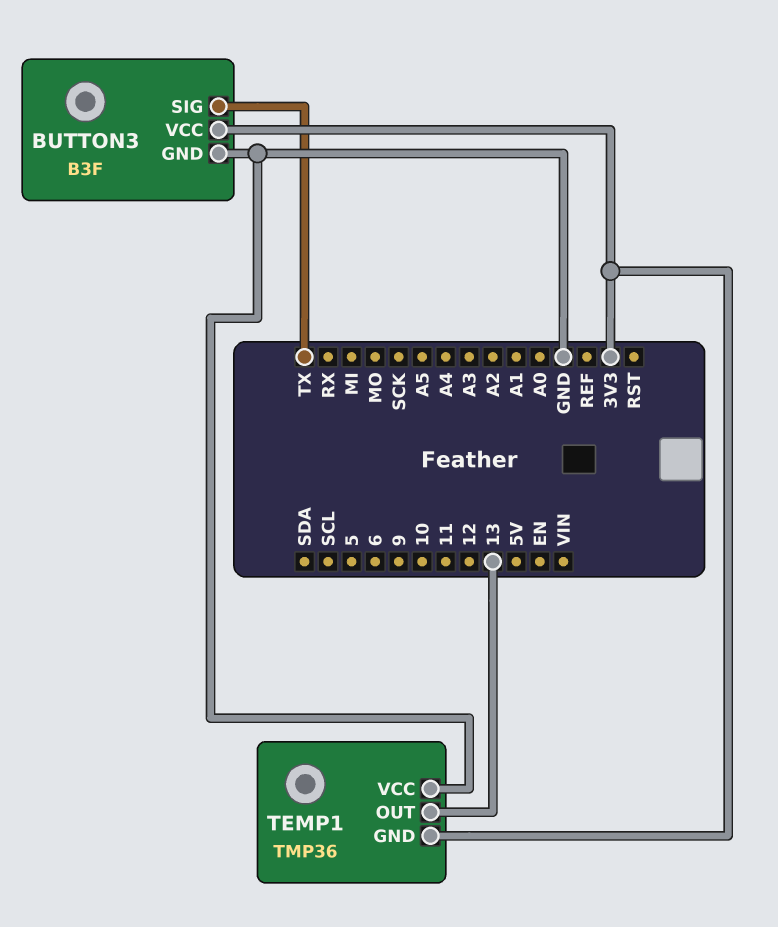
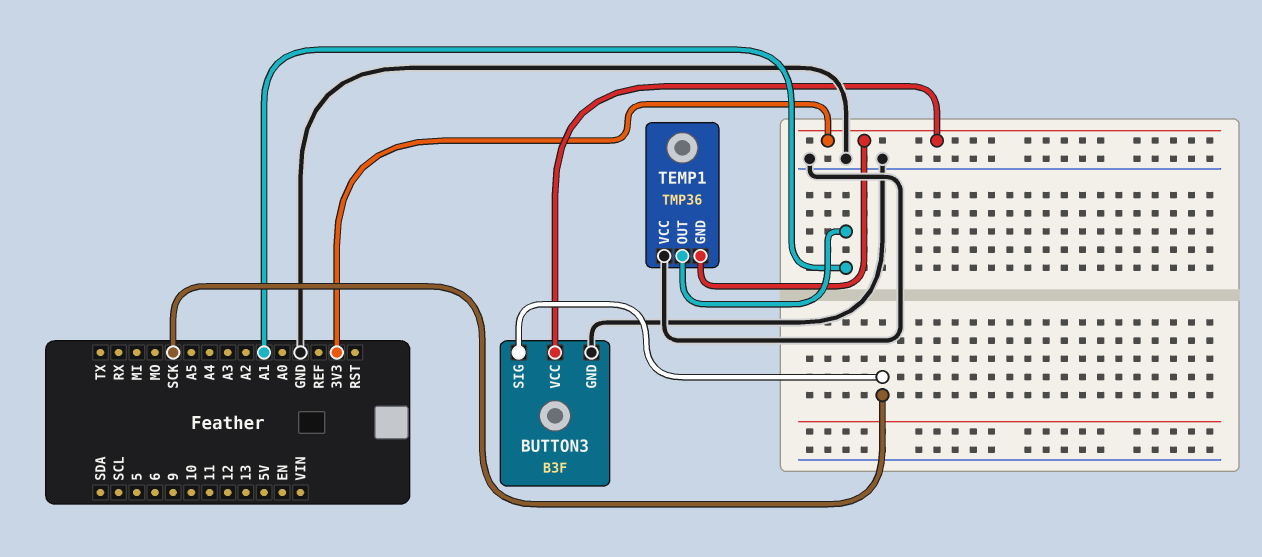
BUTTON3 pin SIG: TX -> SCK
TEMP1 pin OUT: 13 -> A1

